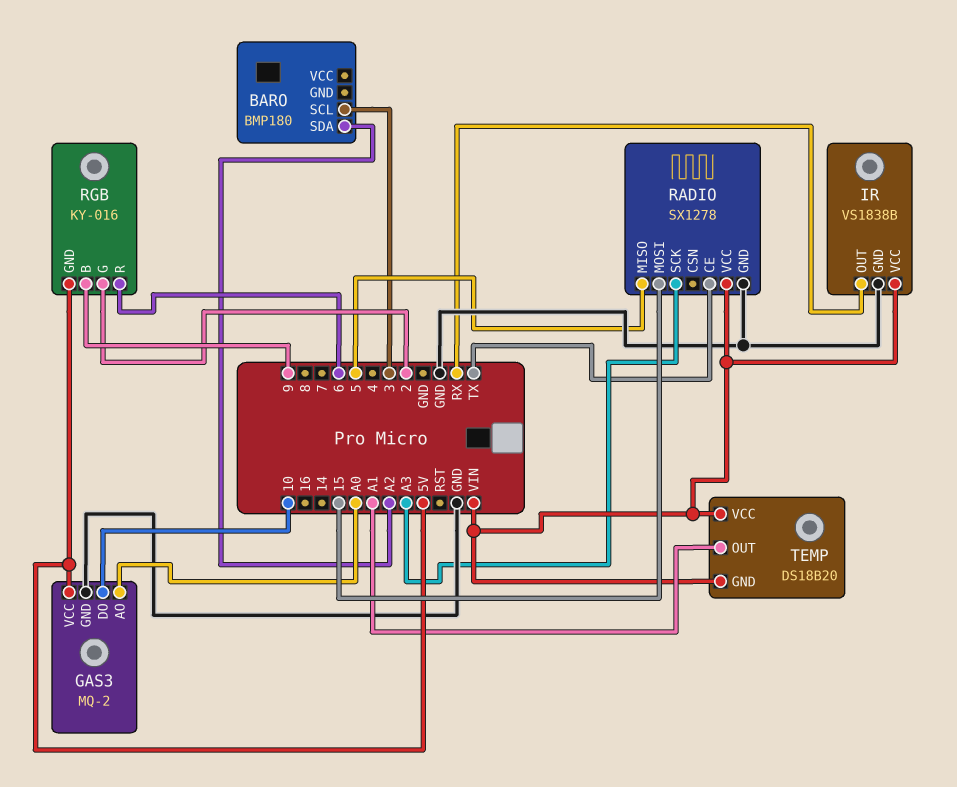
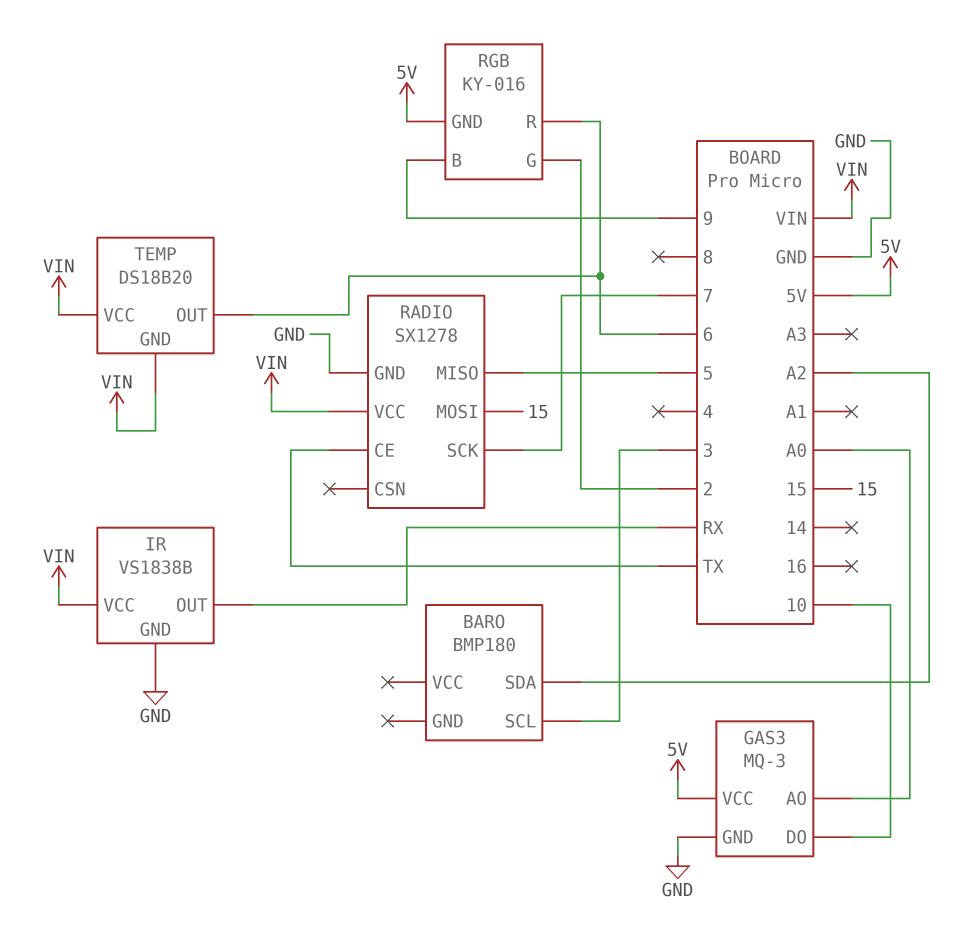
GAS3: MQ-2 -> MQ-3
RADIO pin SCK: A3 -> 7
TEMP pin OUT: A1 -> 6

